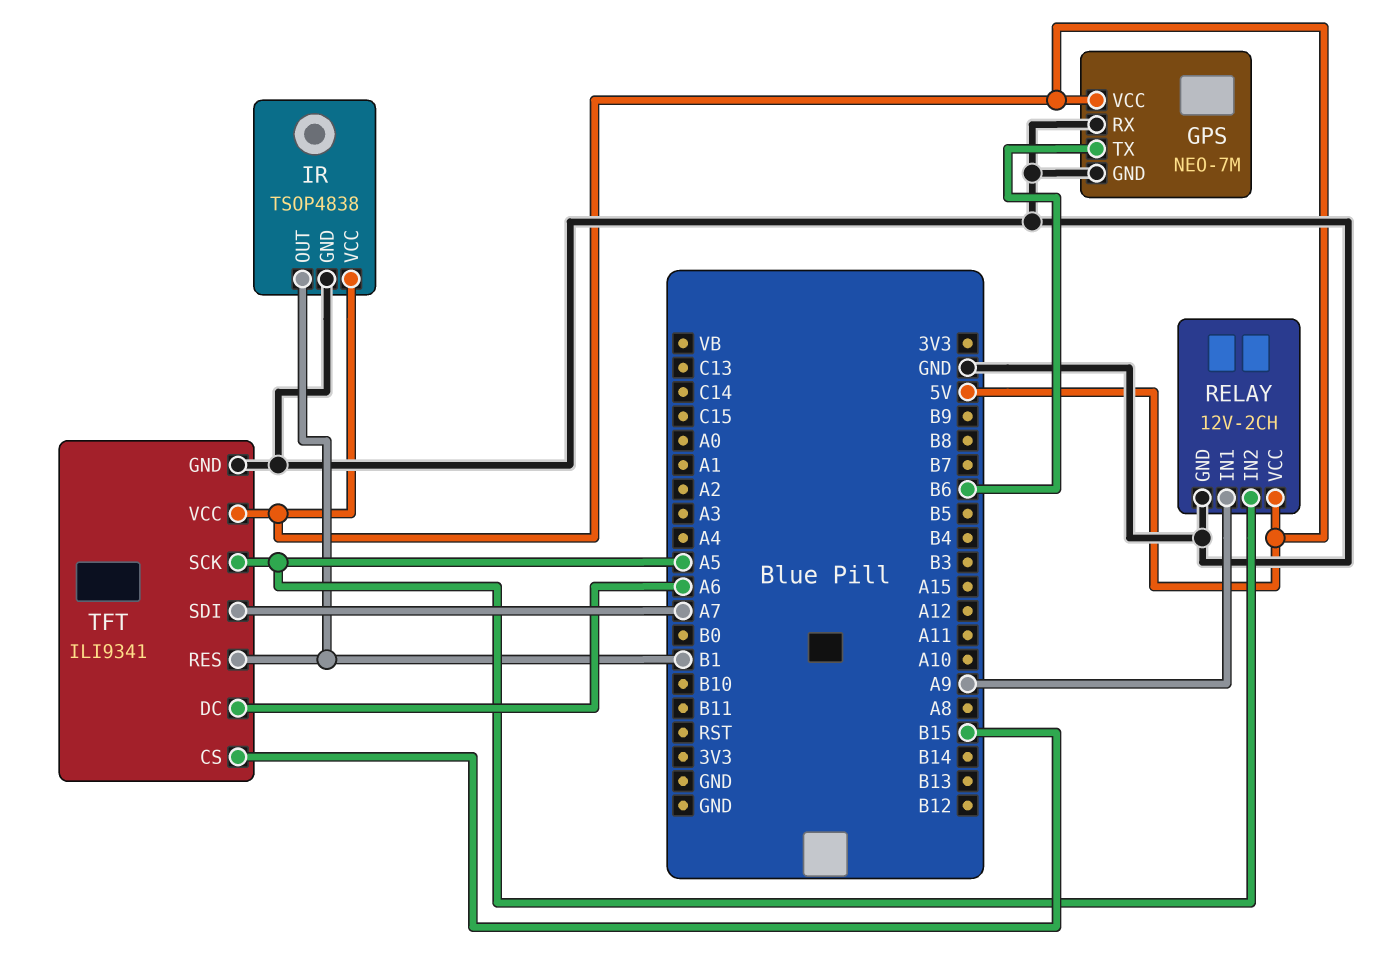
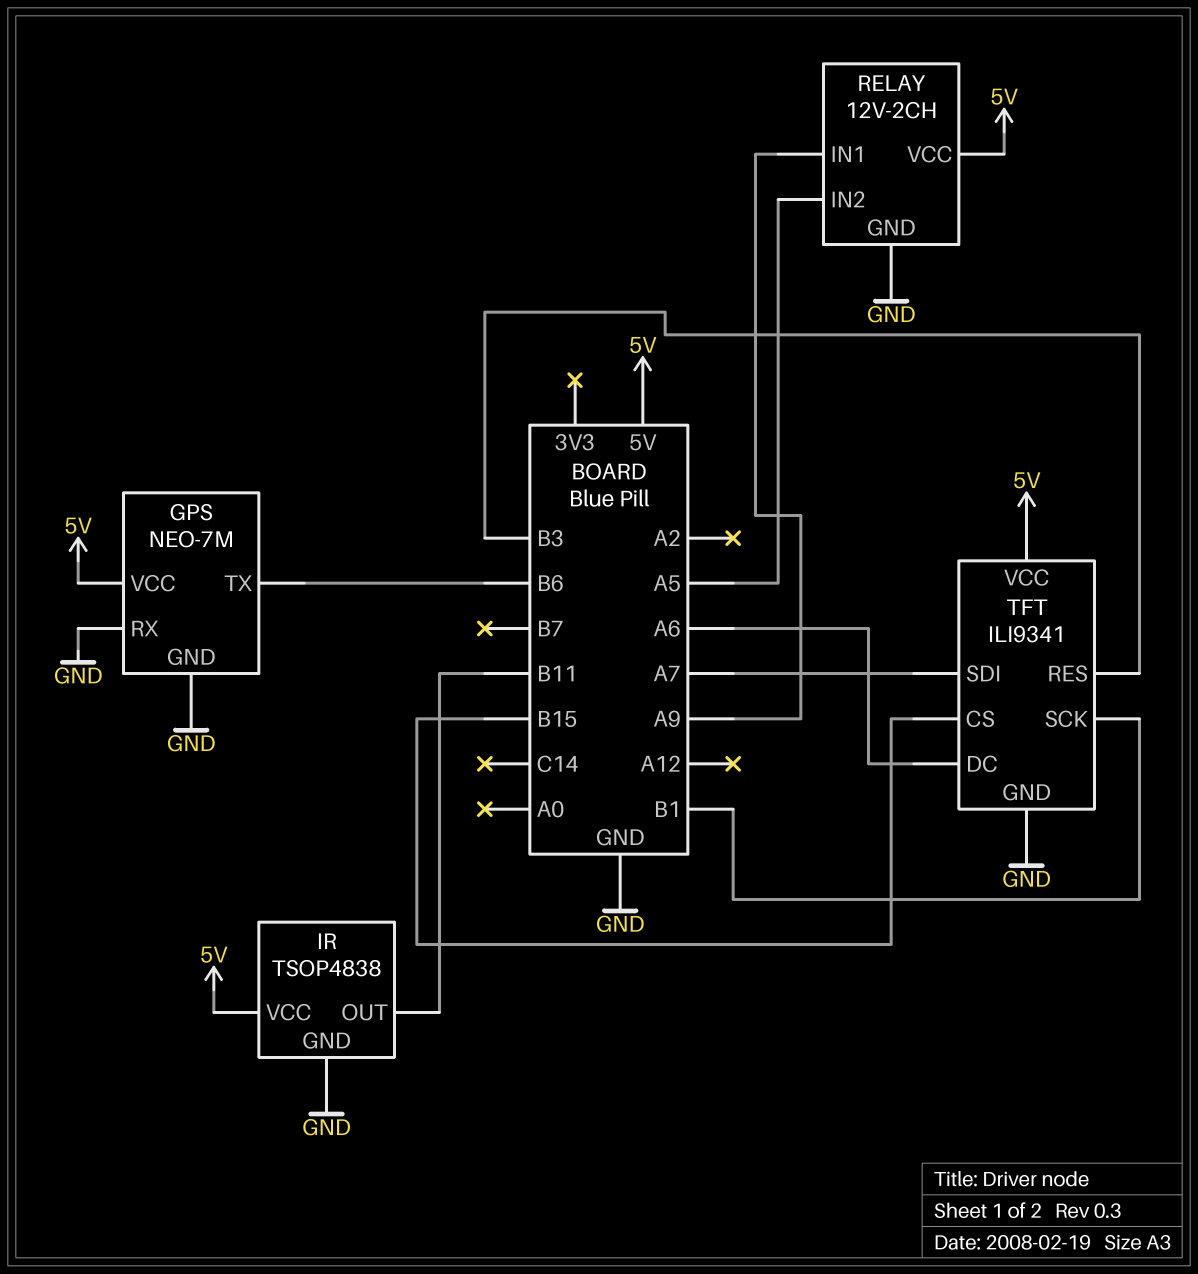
IR pin OUT: B1 -> B11
TFT pin RES: B1 -> B3
TFT pin SCK: A5 -> B1

